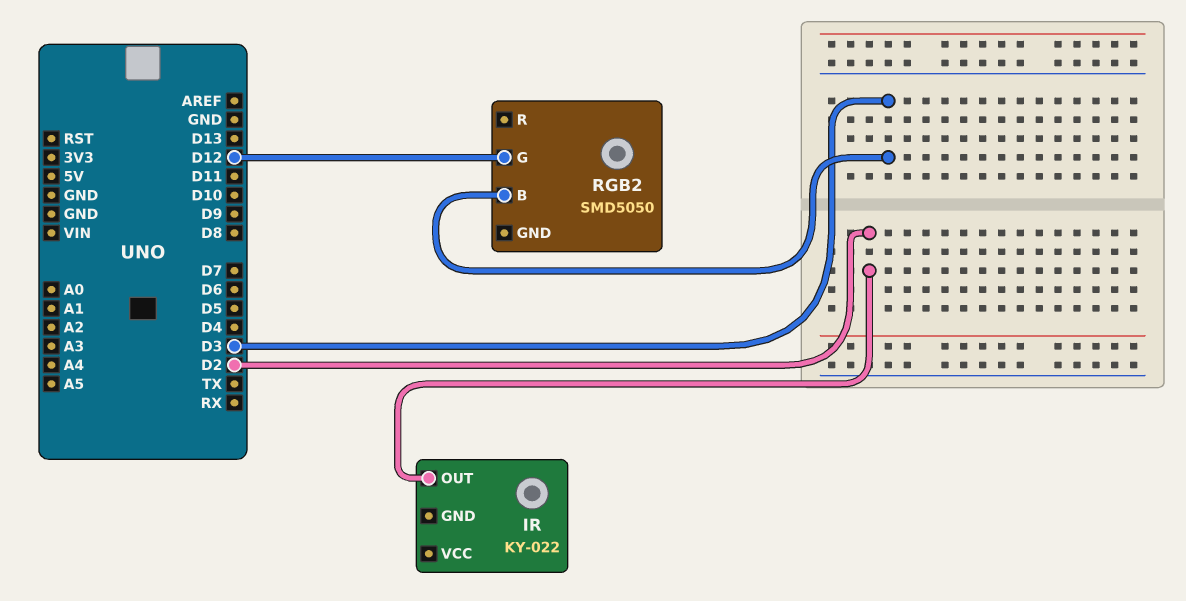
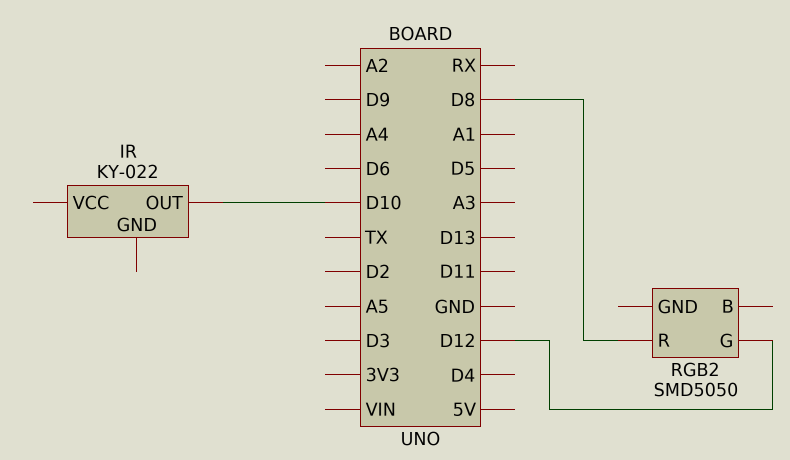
IR pin OUT: D2 -> D10
RGB2 pin B: D3 -> none
RGB2 pin R: none -> D8

